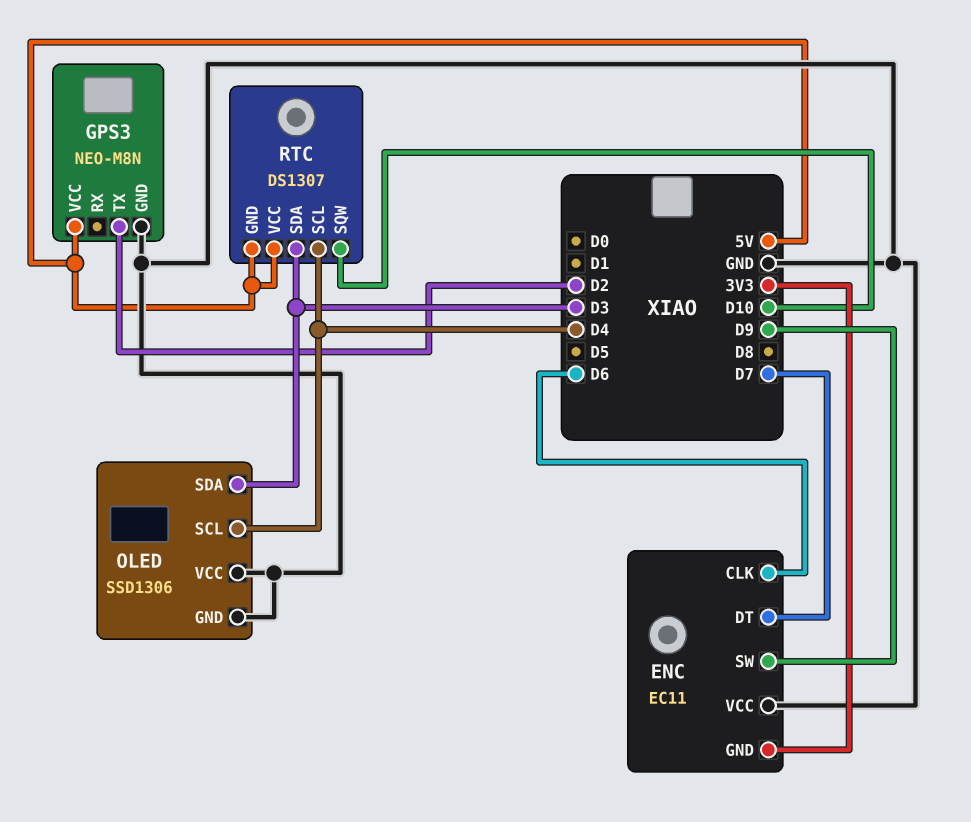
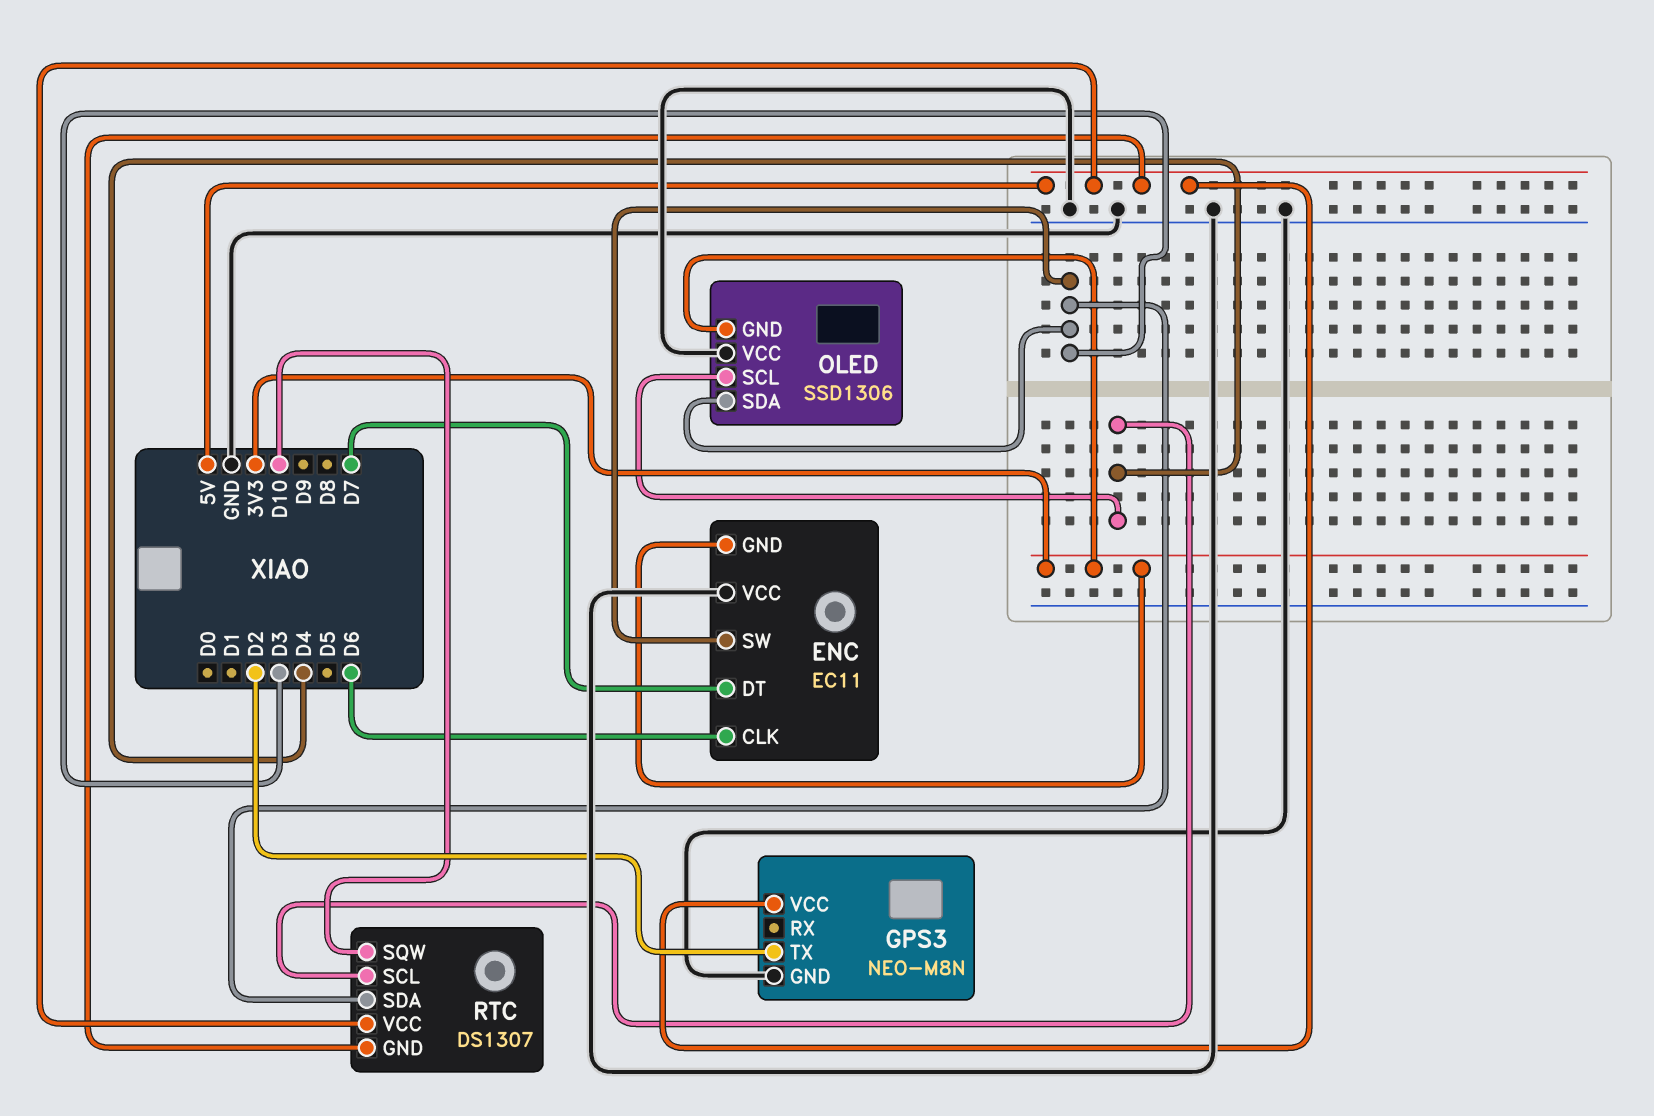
ENC pin SW: D9 -> D3
OLED pin GND: GND -> 3V3

